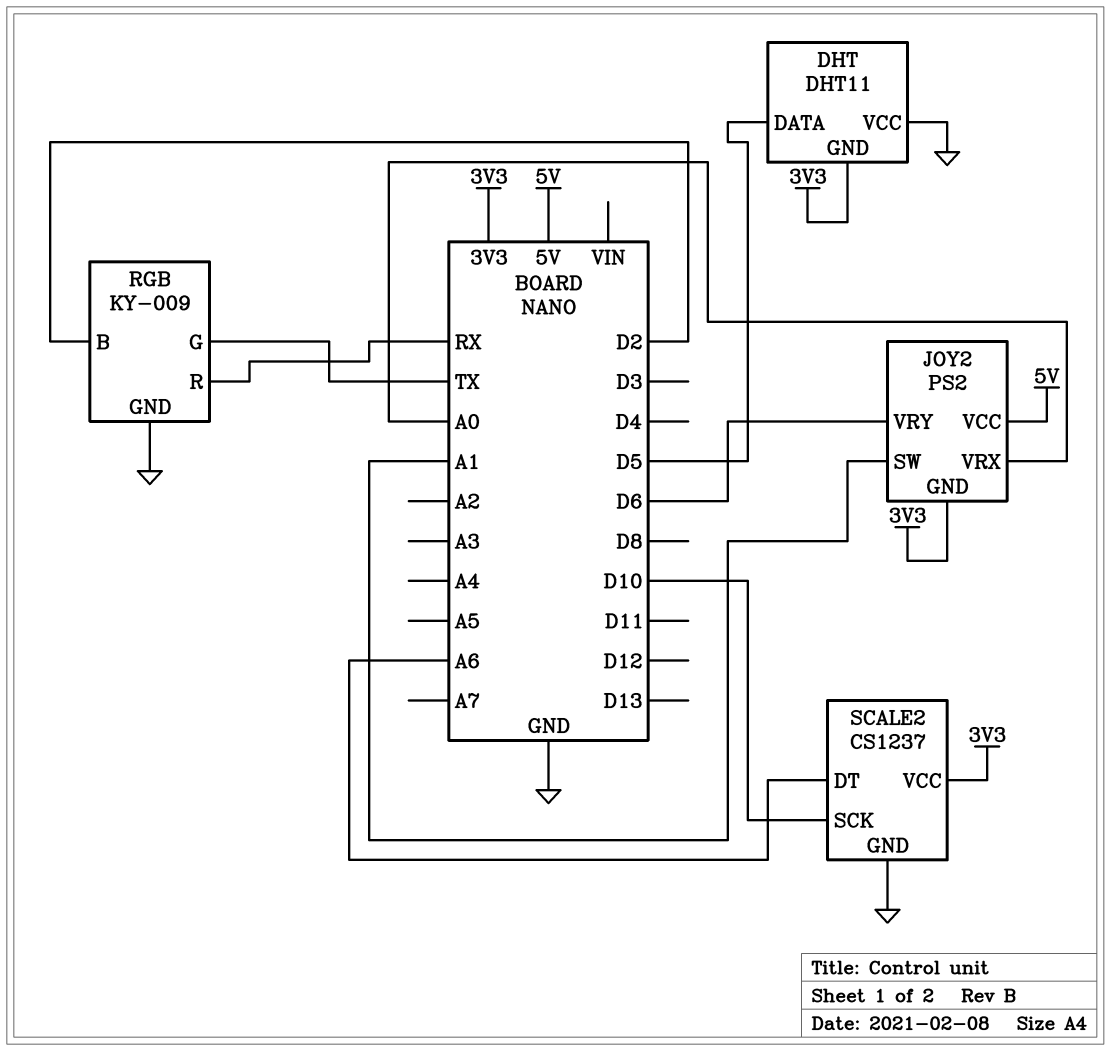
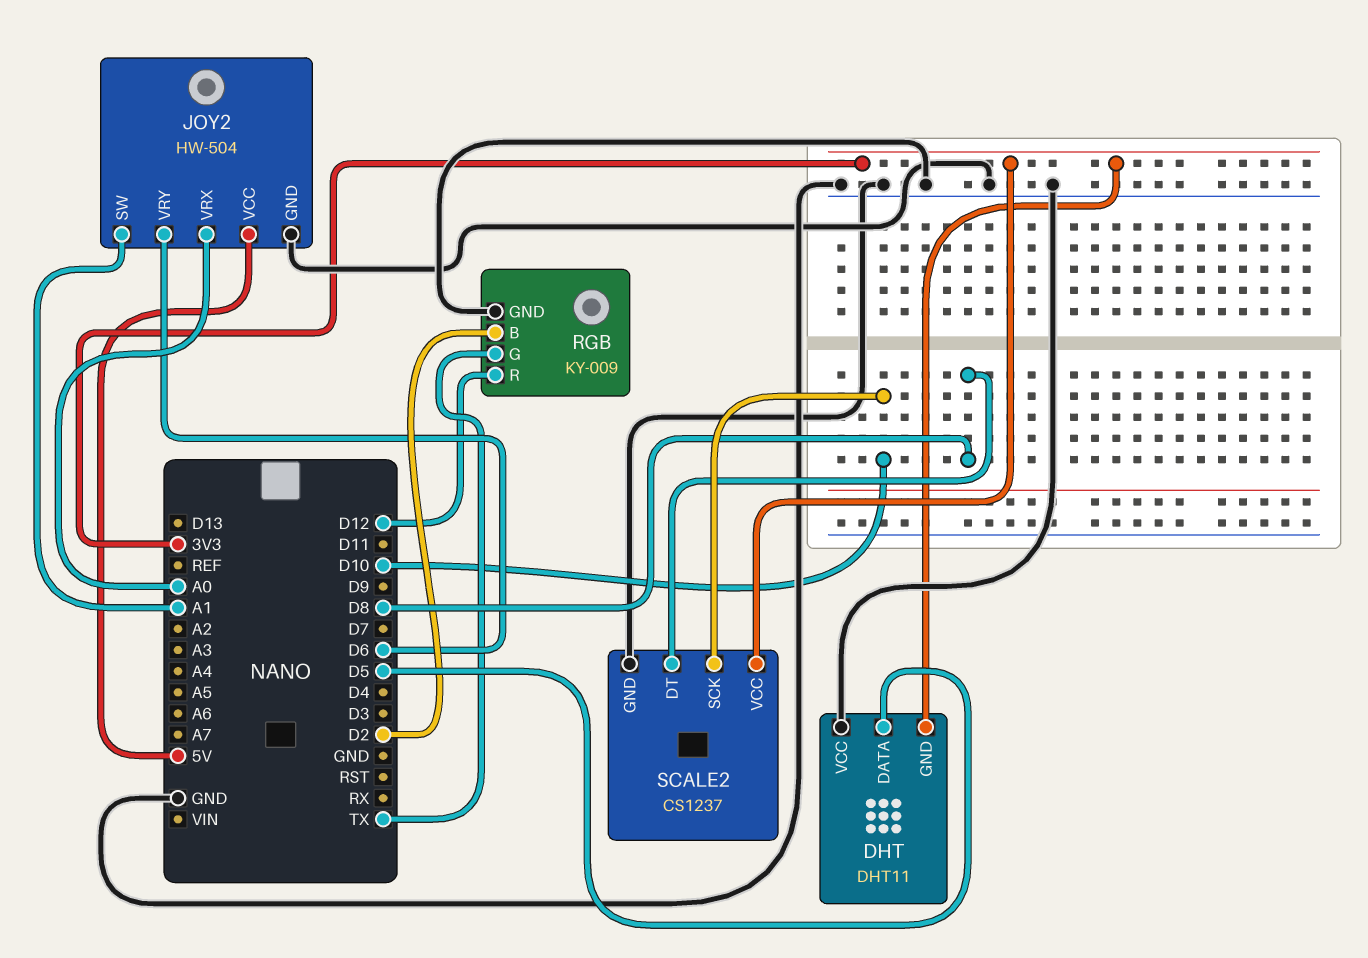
JOY2: PS2 -> HW-504
JOY2 pin GND: 3V3 -> GND
RGB pin R: RX -> D12
SCALE2 pin DT: A6 -> D8

